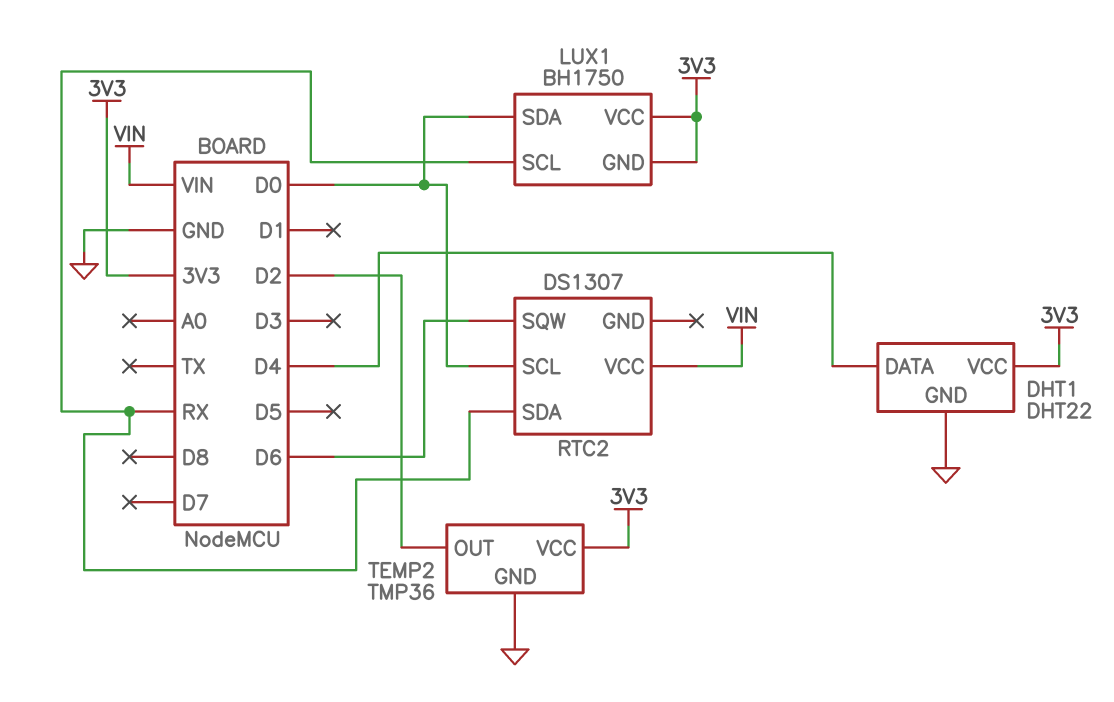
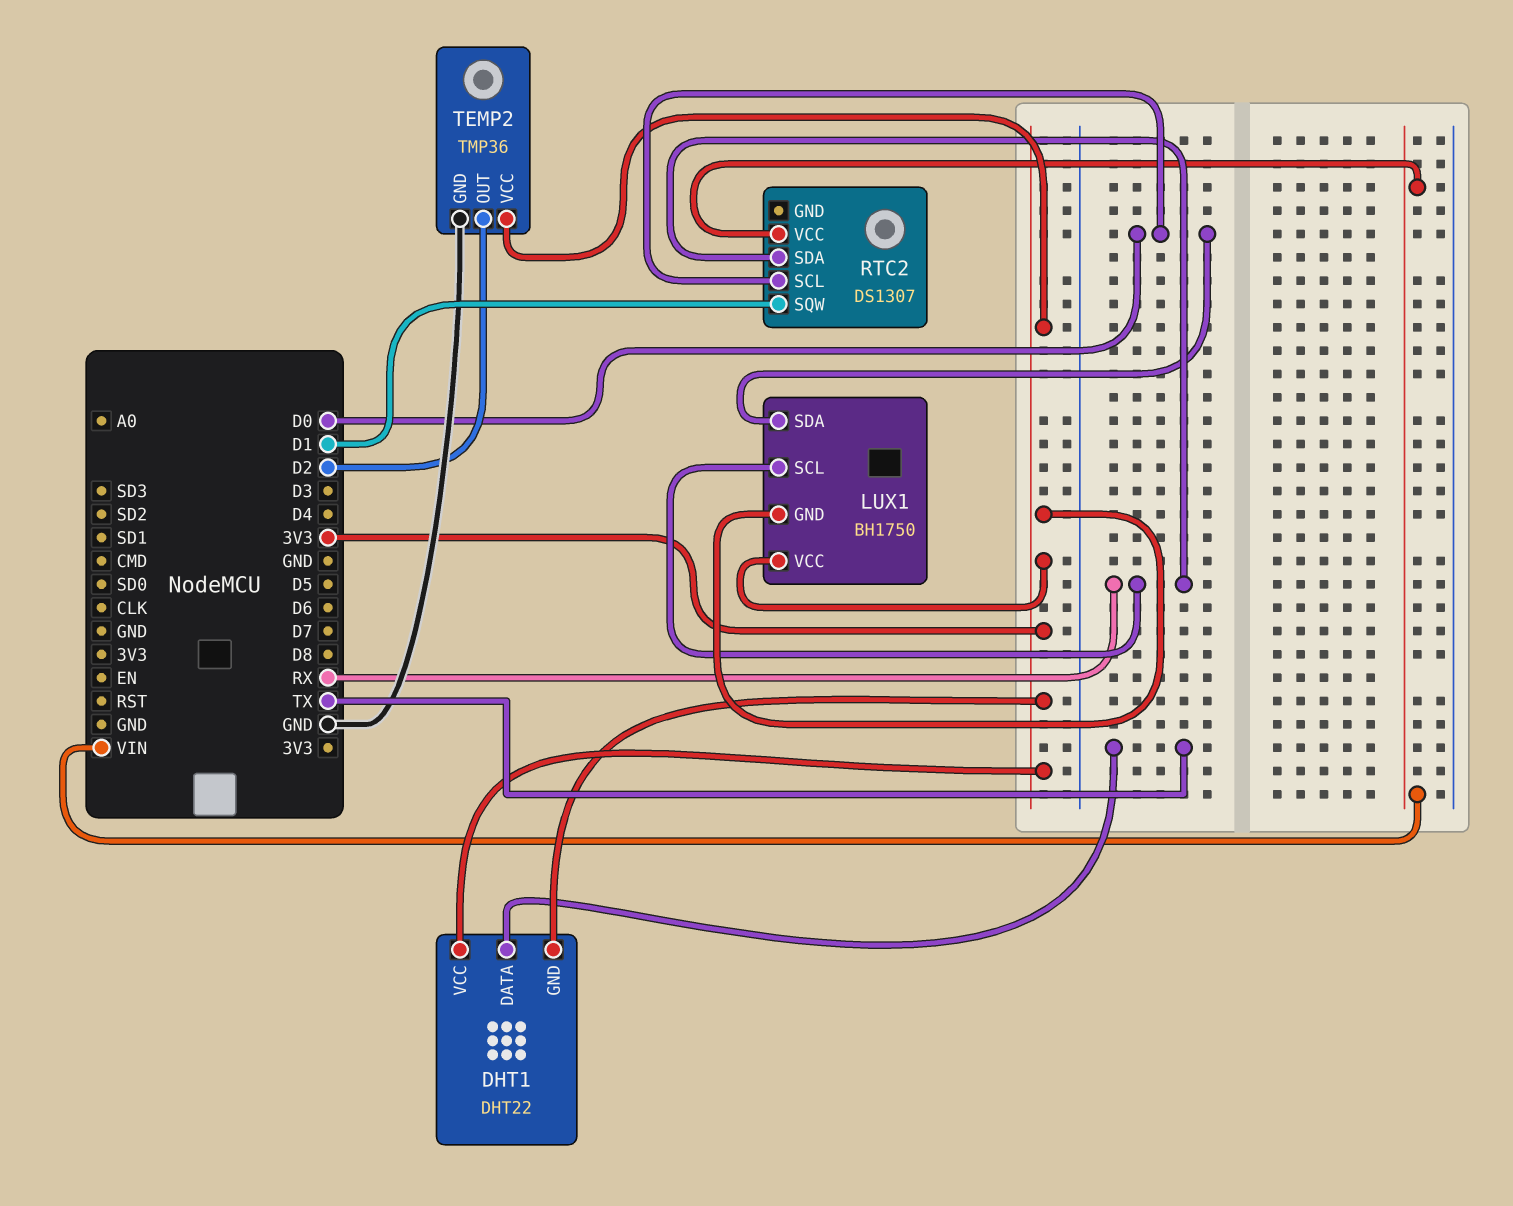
DHT1 pin DATA: D4 -> TX
DHT1 pin GND: GND -> 3V3
RTC2 pin SQW: D6 -> D1

